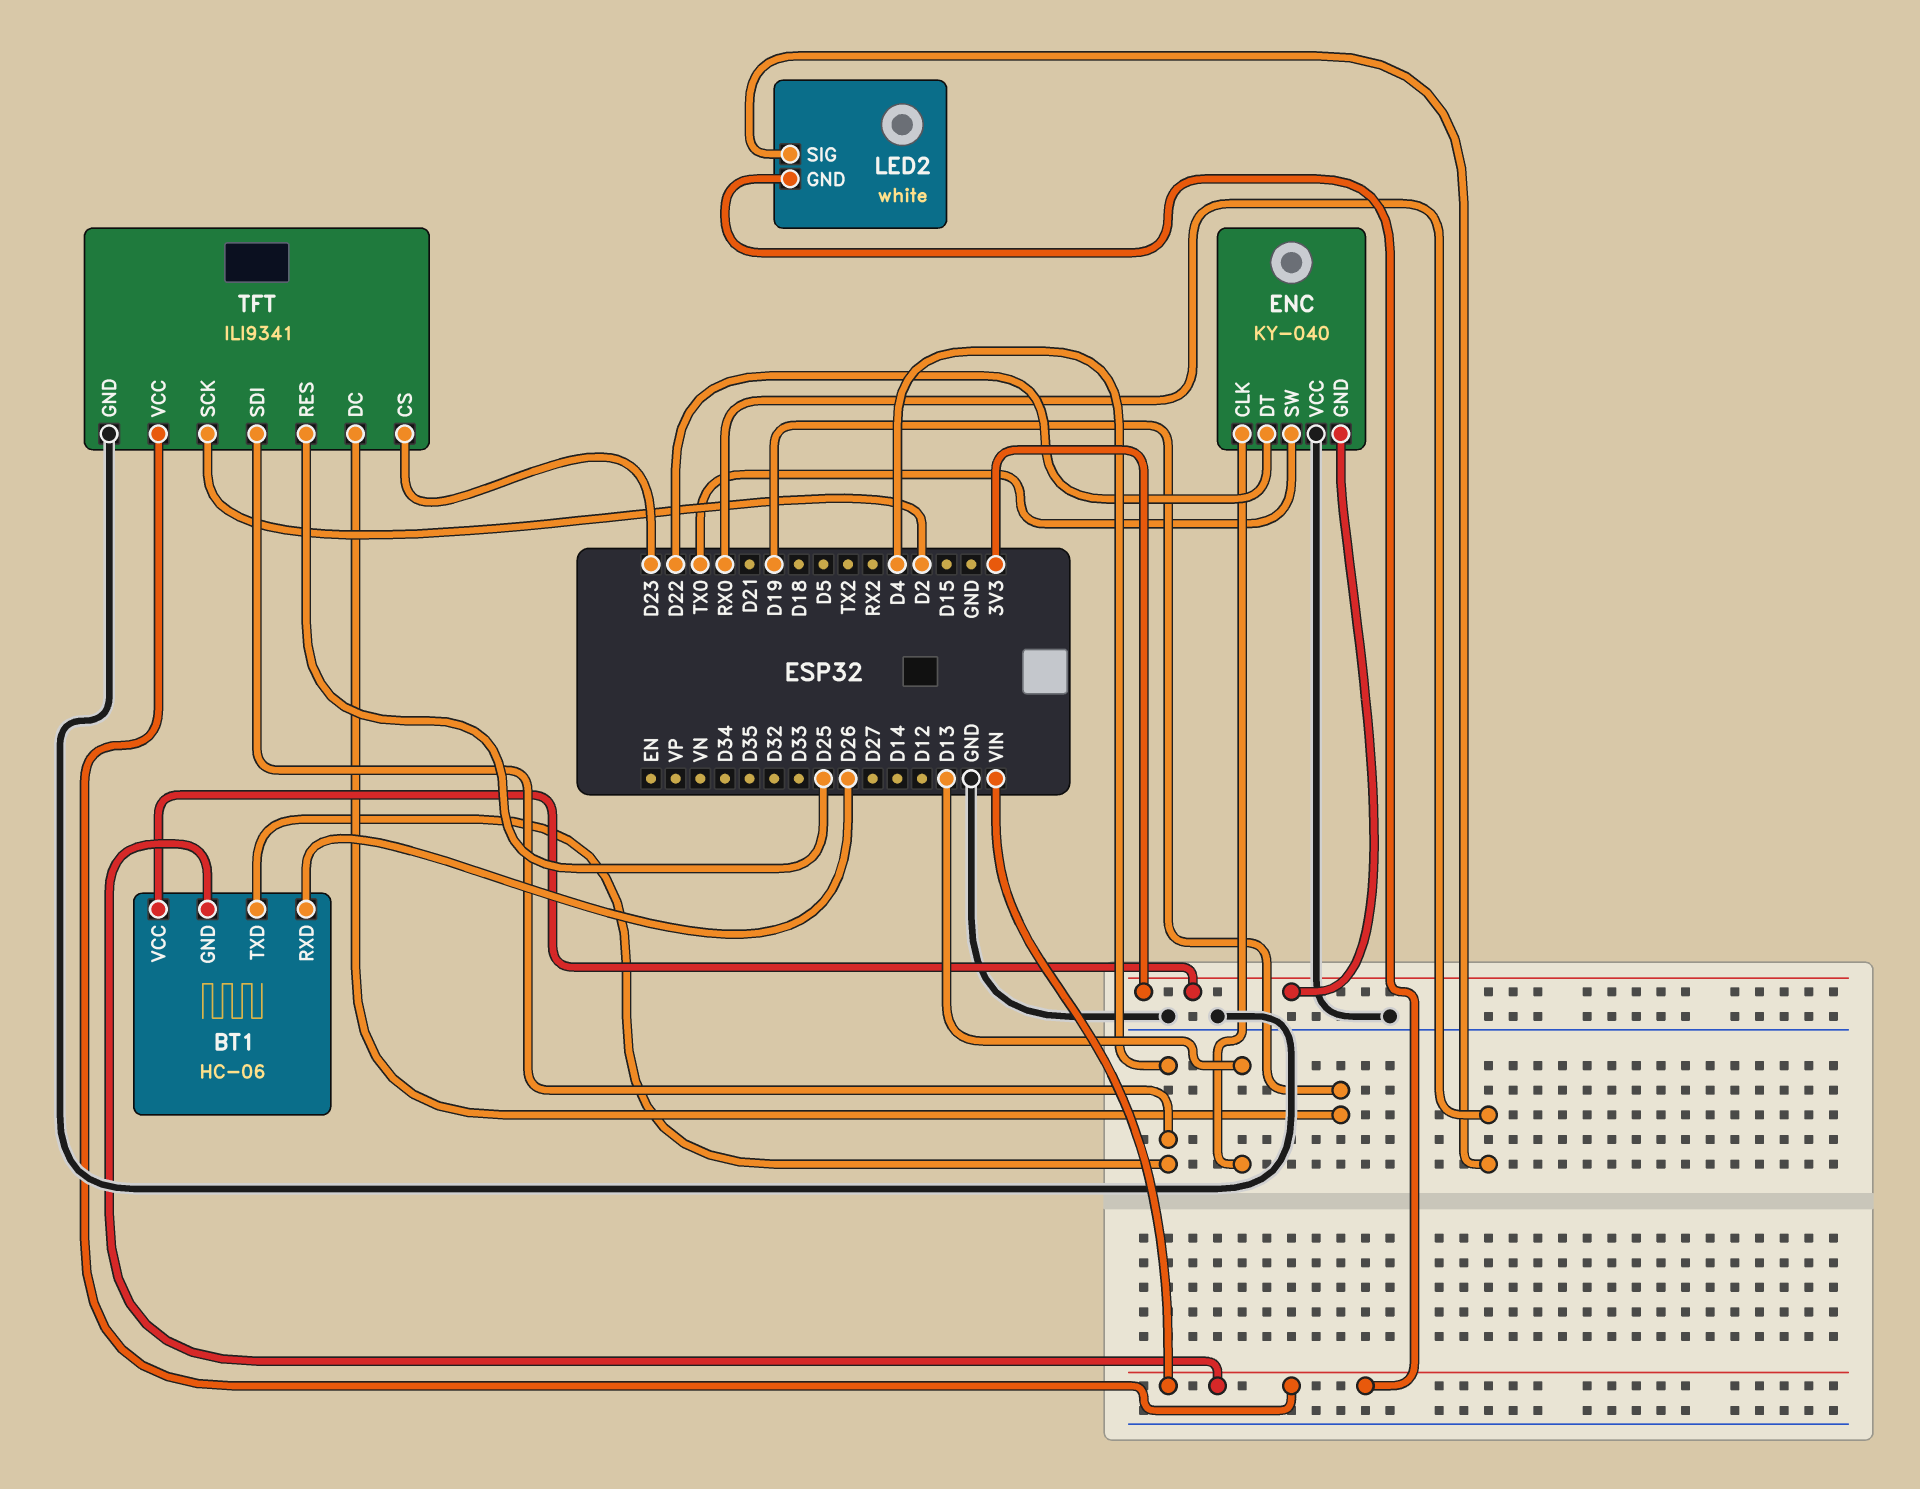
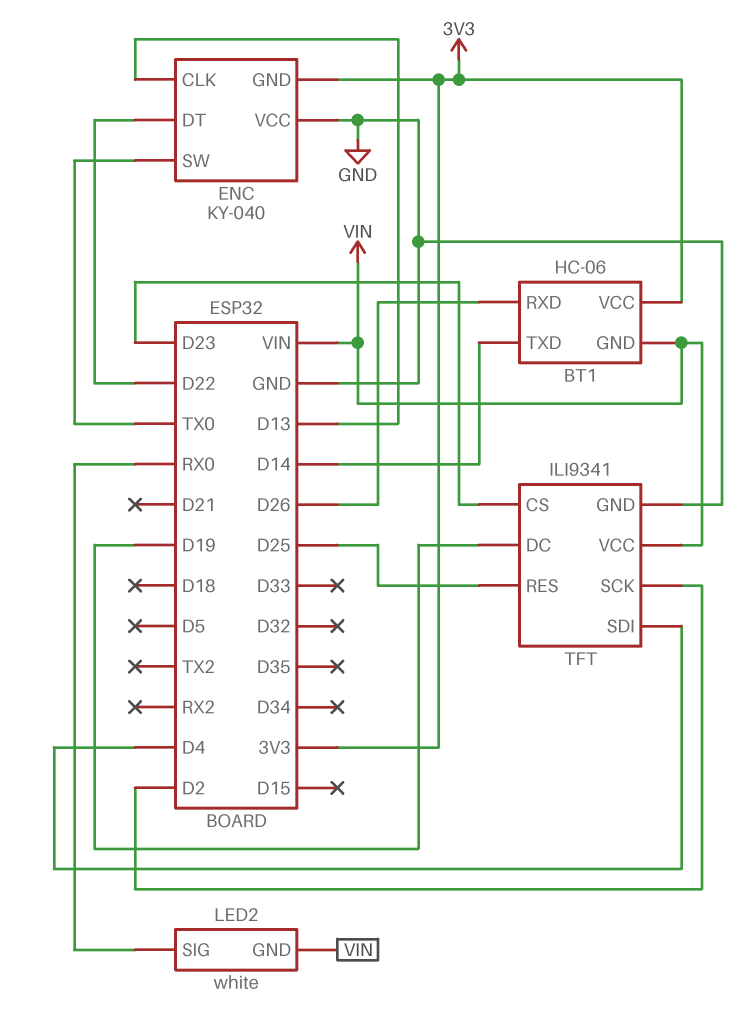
BT1 pin TXD: D4 -> D14

